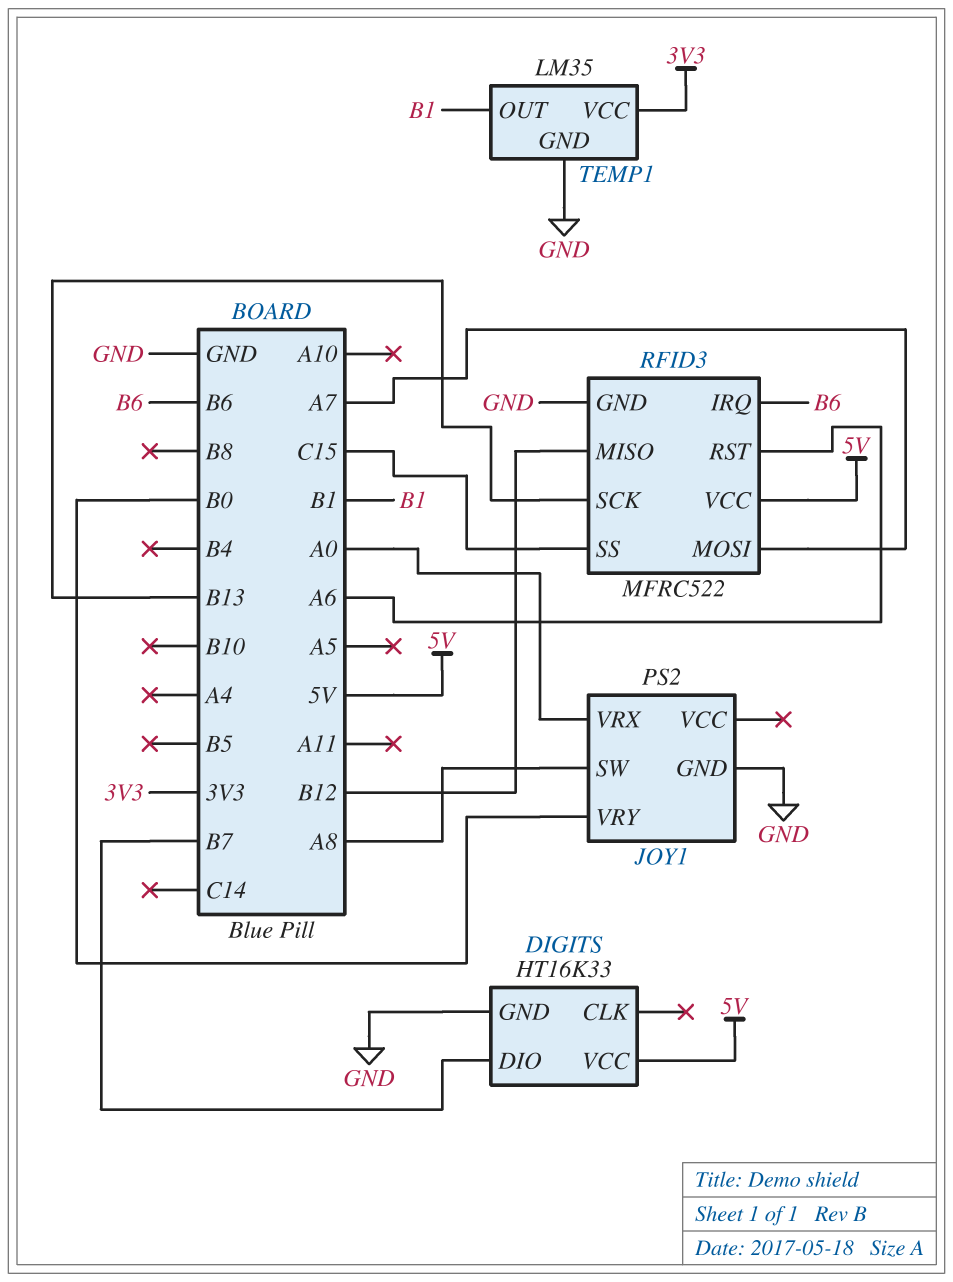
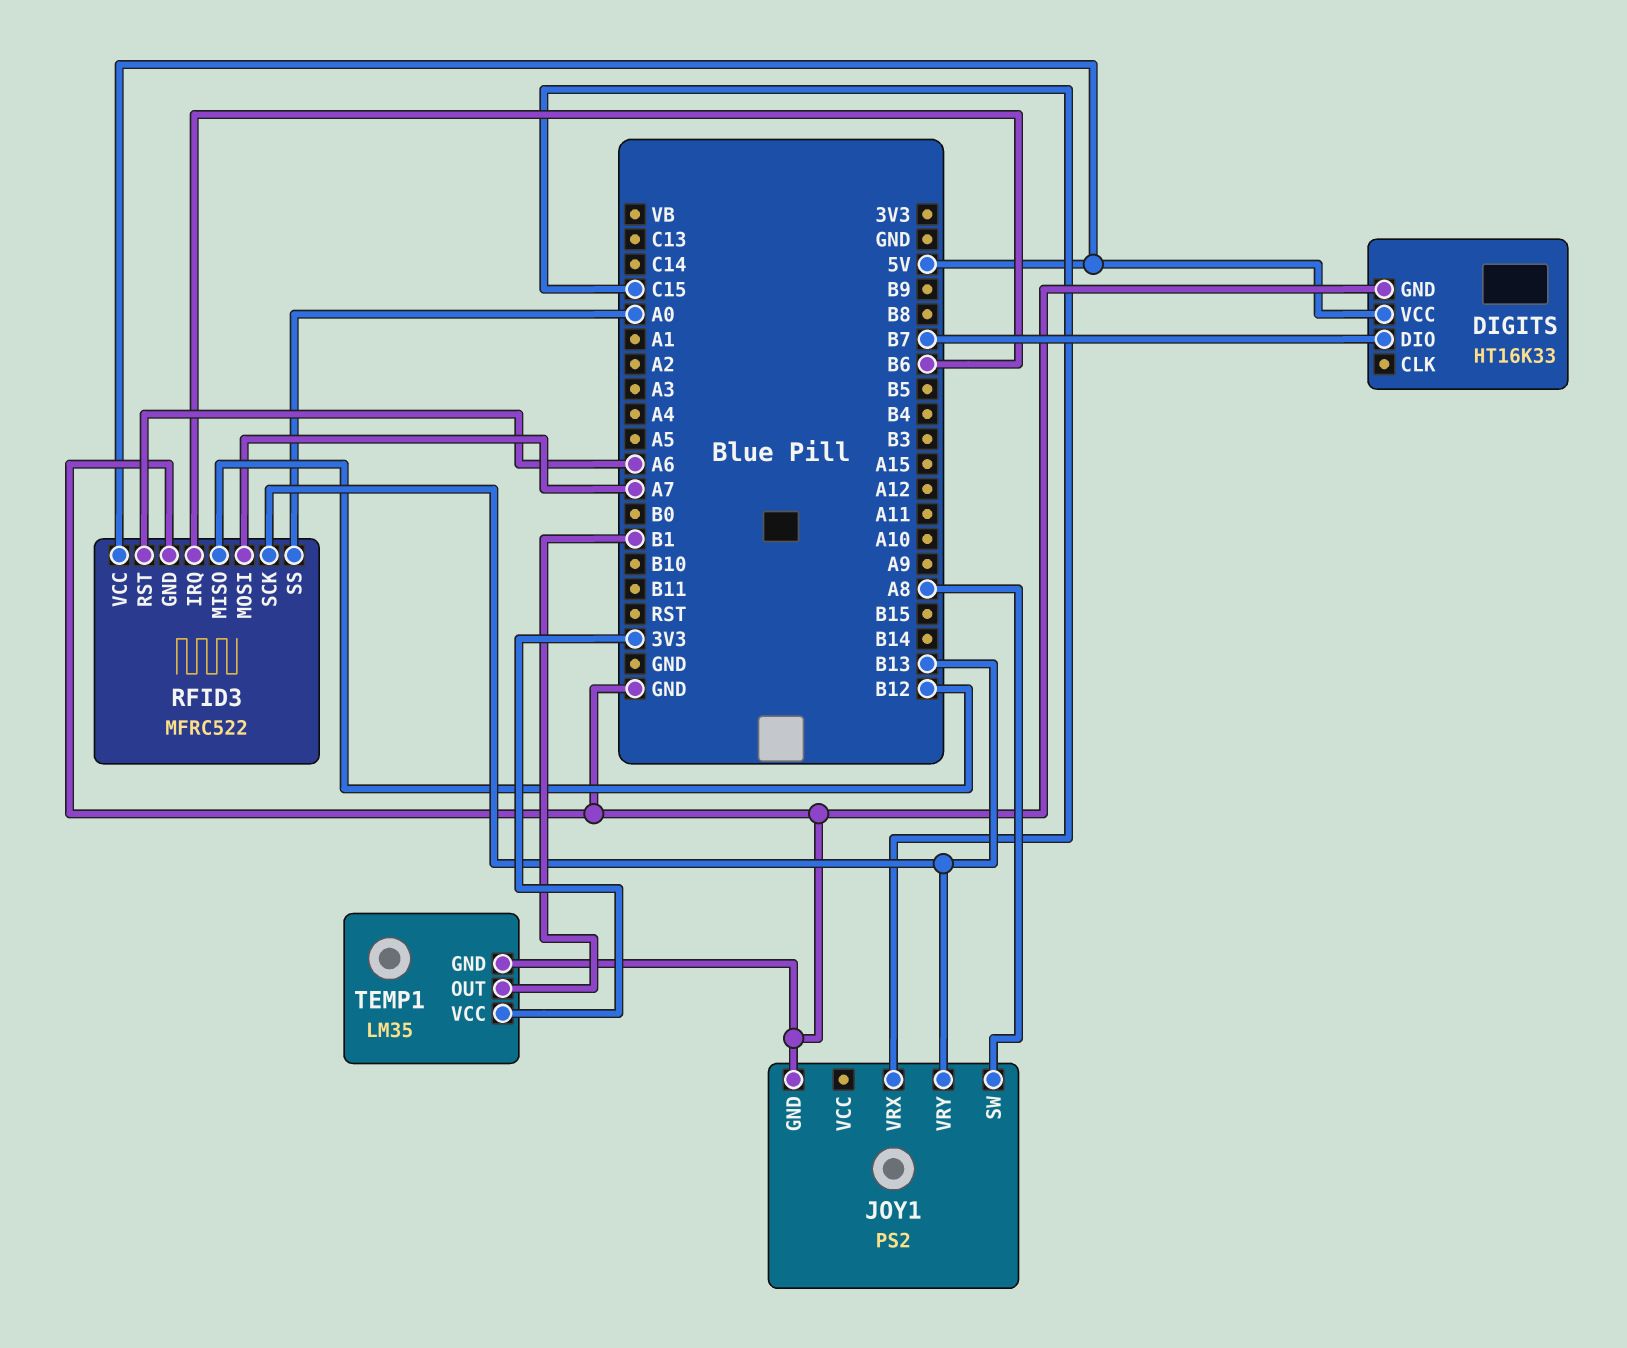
JOY1 pin VRX: A0 -> C15
JOY1 pin VRY: B0 -> B13
RFID3 pin SS: C15 -> A0

